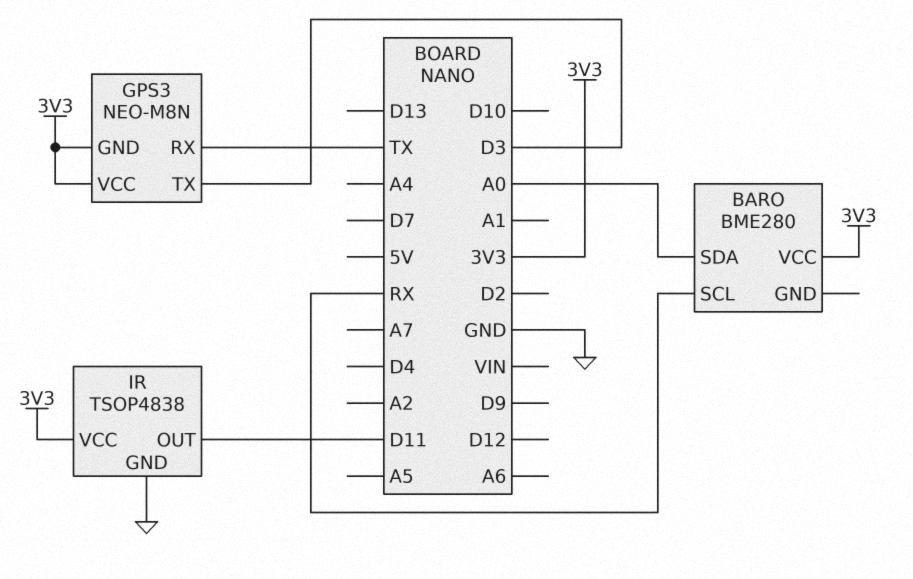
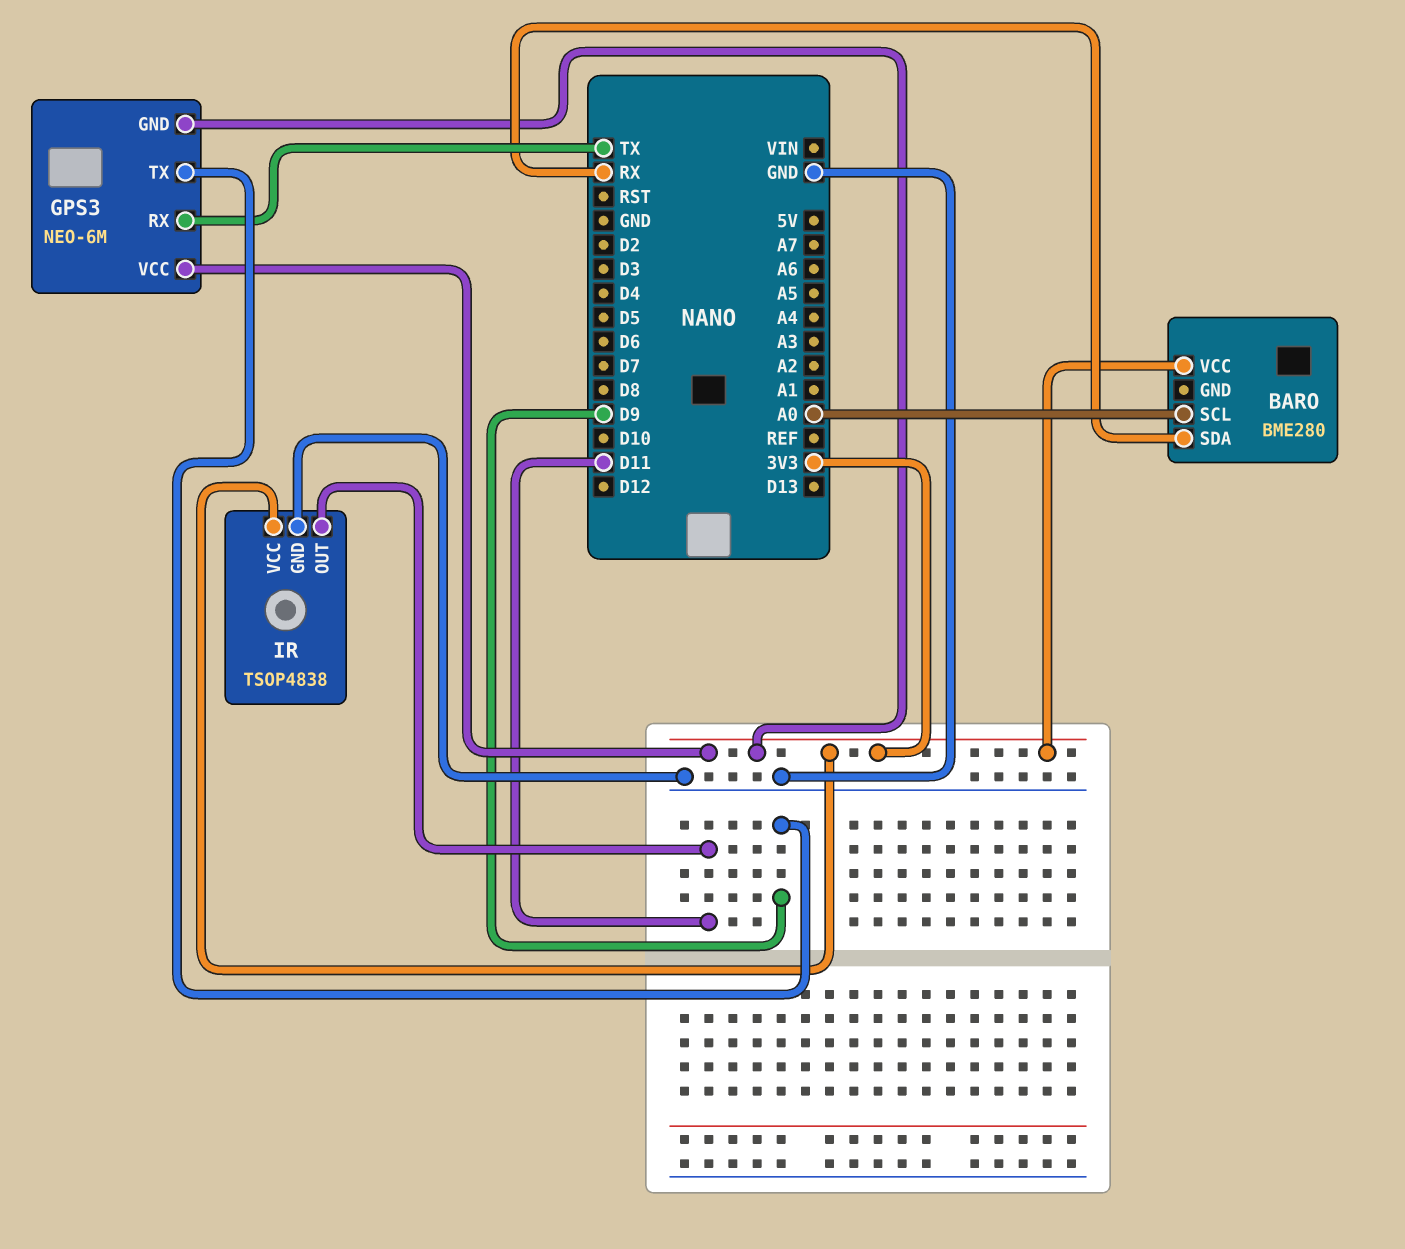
BARO pin SCL: RX -> A0
BARO pin SDA: A0 -> RX
GPS3: NEO-M8N -> NEO-6M
GPS3 pin TX: D3 -> D9

